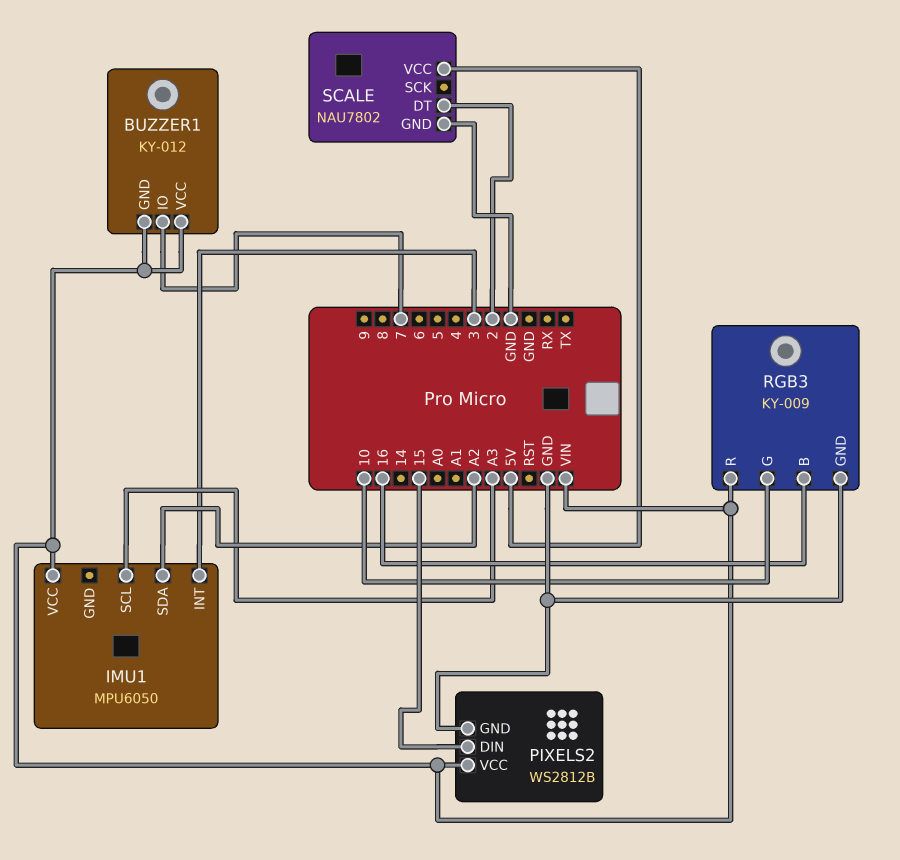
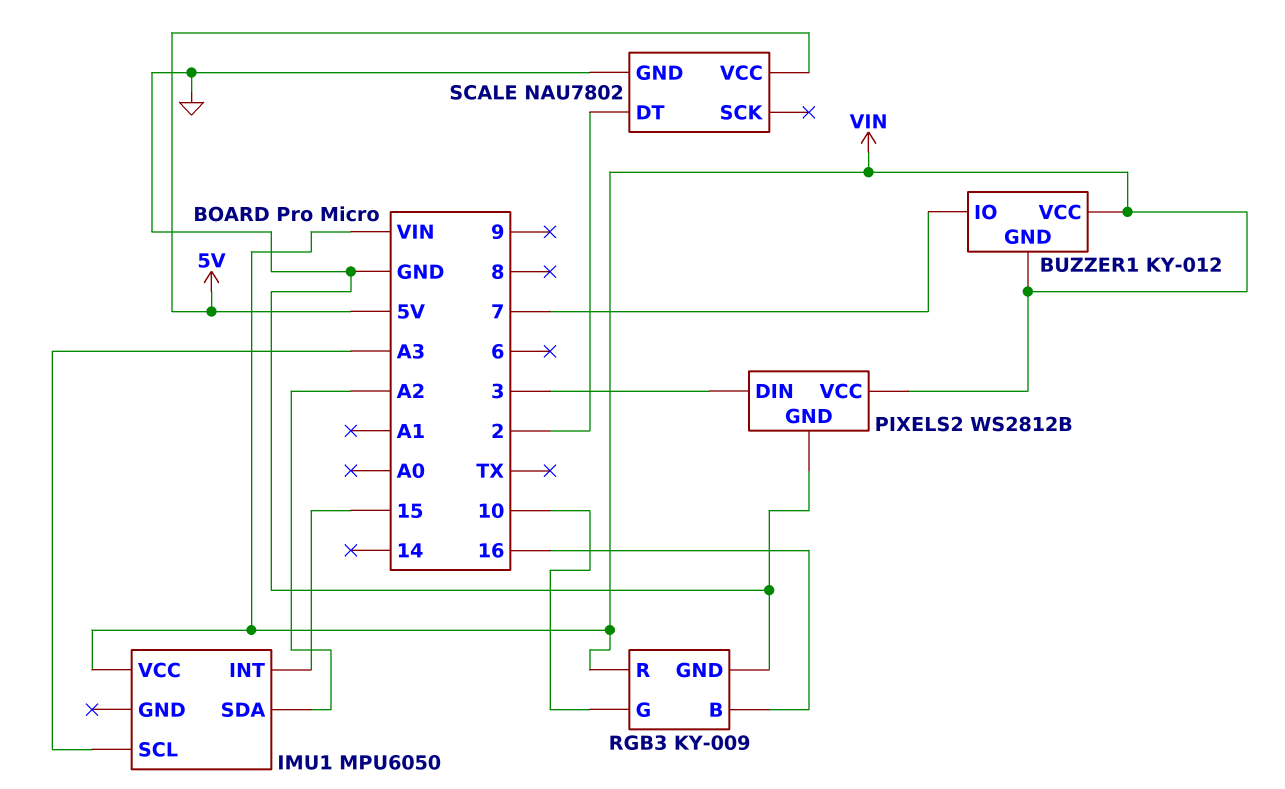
IMU1 pin INT: 3 -> 15
PIXELS2 pin DIN: 15 -> 3

